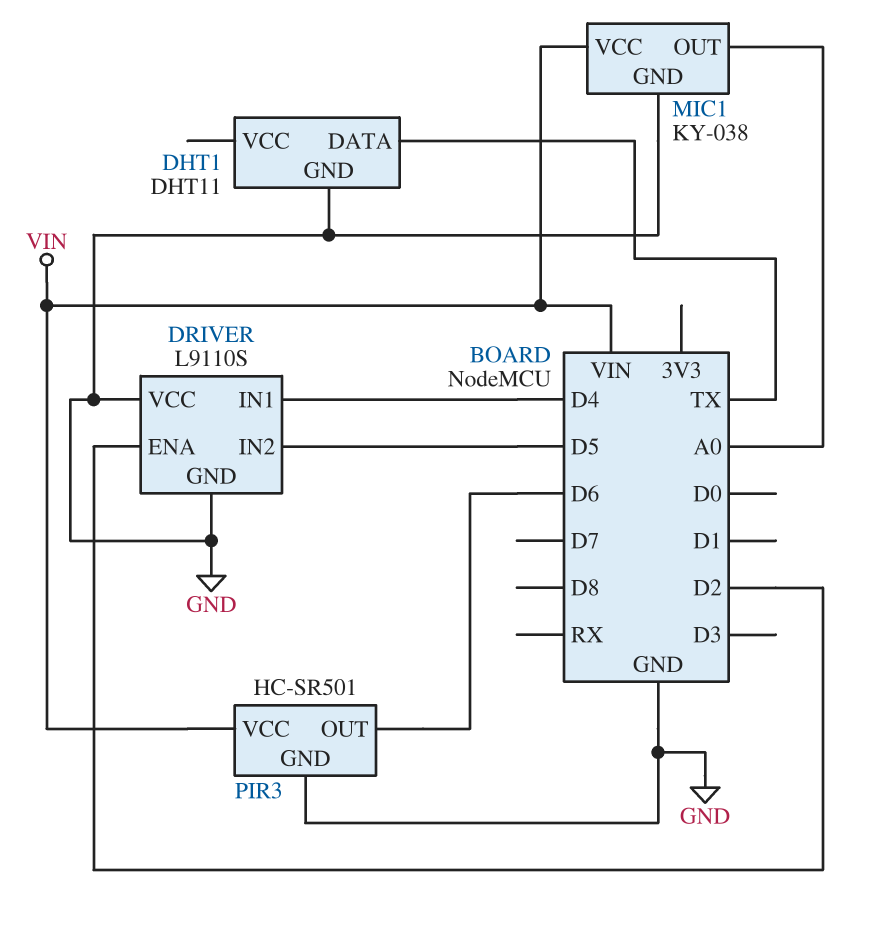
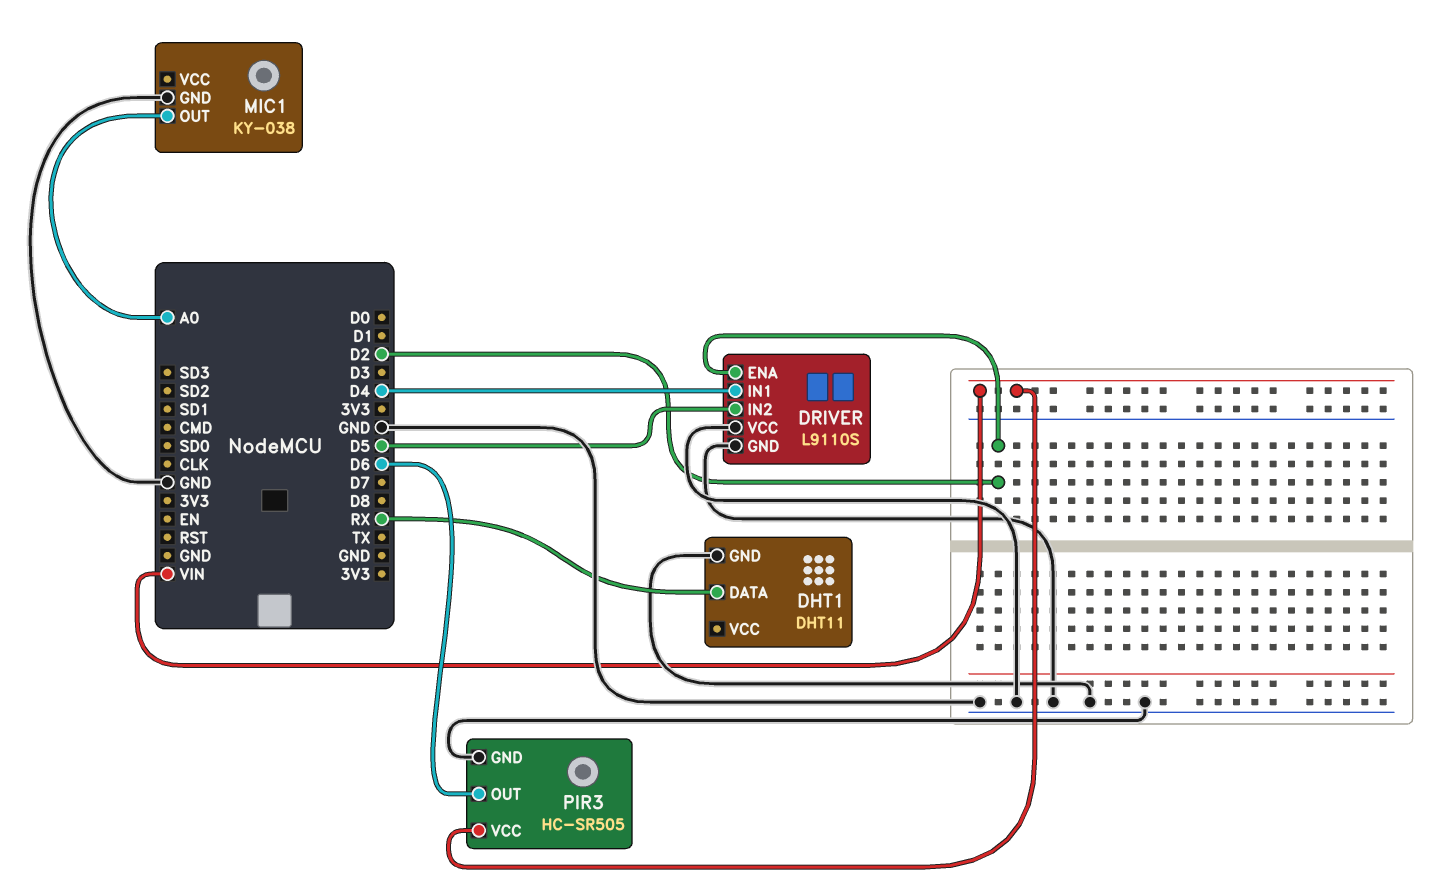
DHT1 pin DATA: TX -> RX
MIC1 pin VCC: VIN -> none
PIR3: HC-SR501 -> HC-SR505

